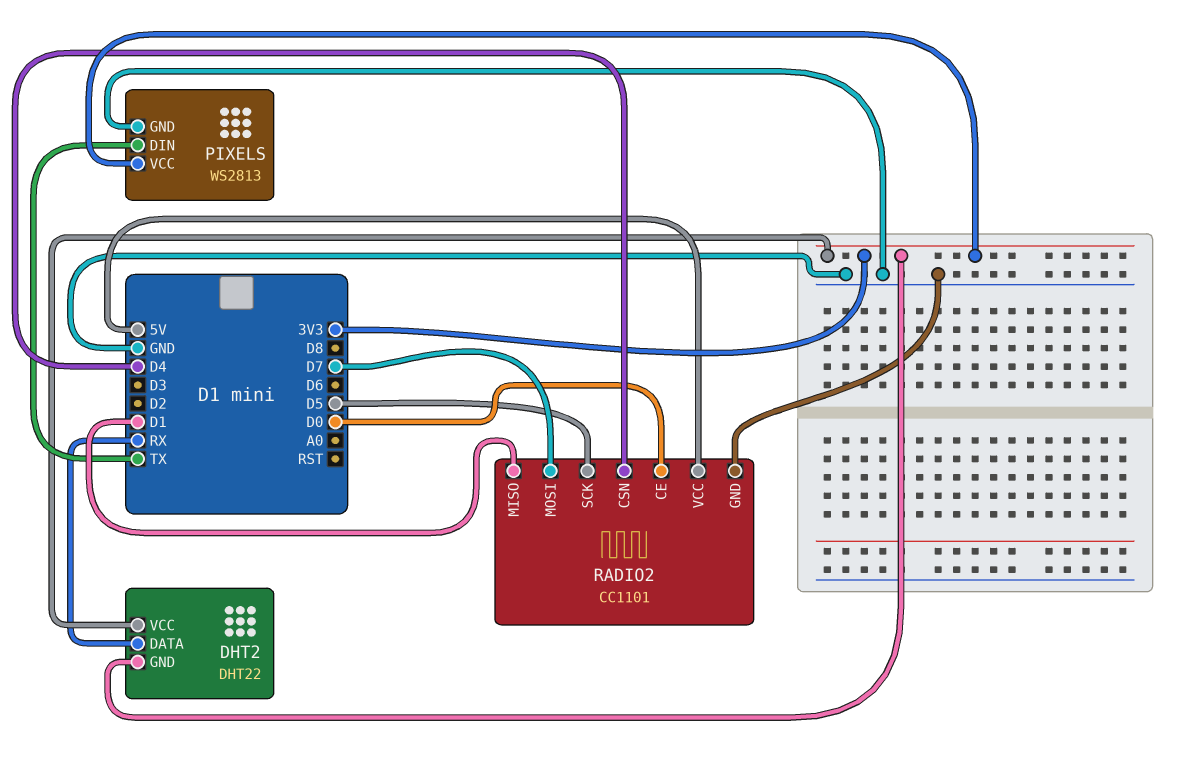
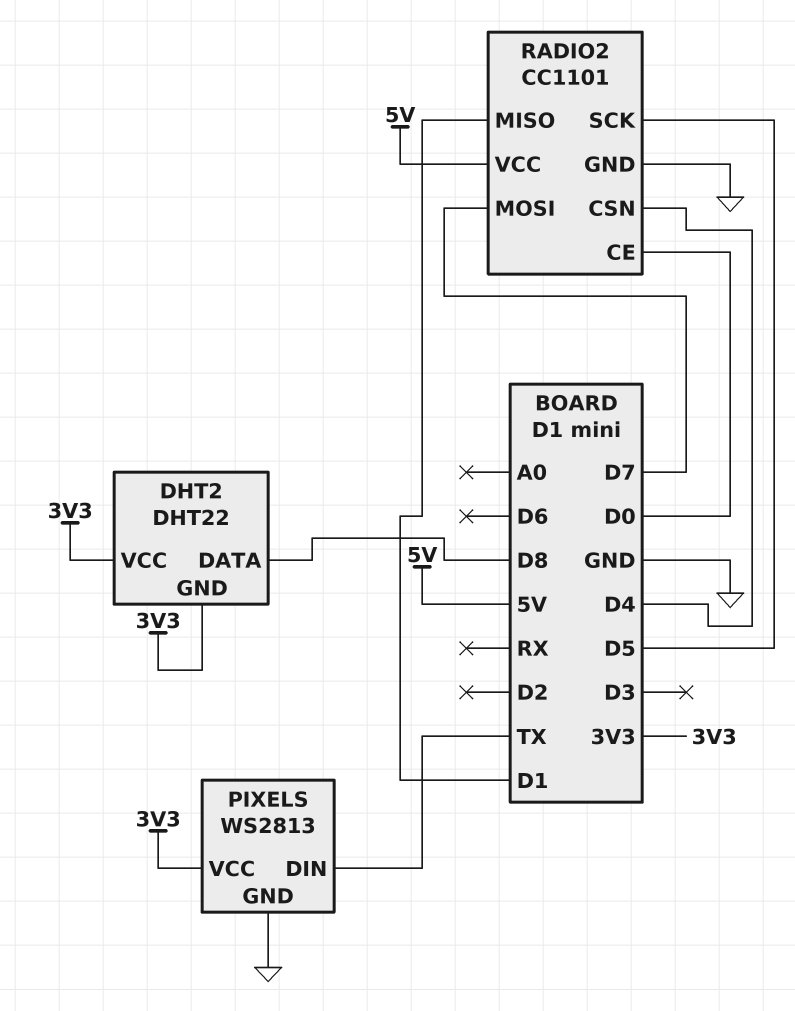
DHT2 pin DATA: RX -> D8

